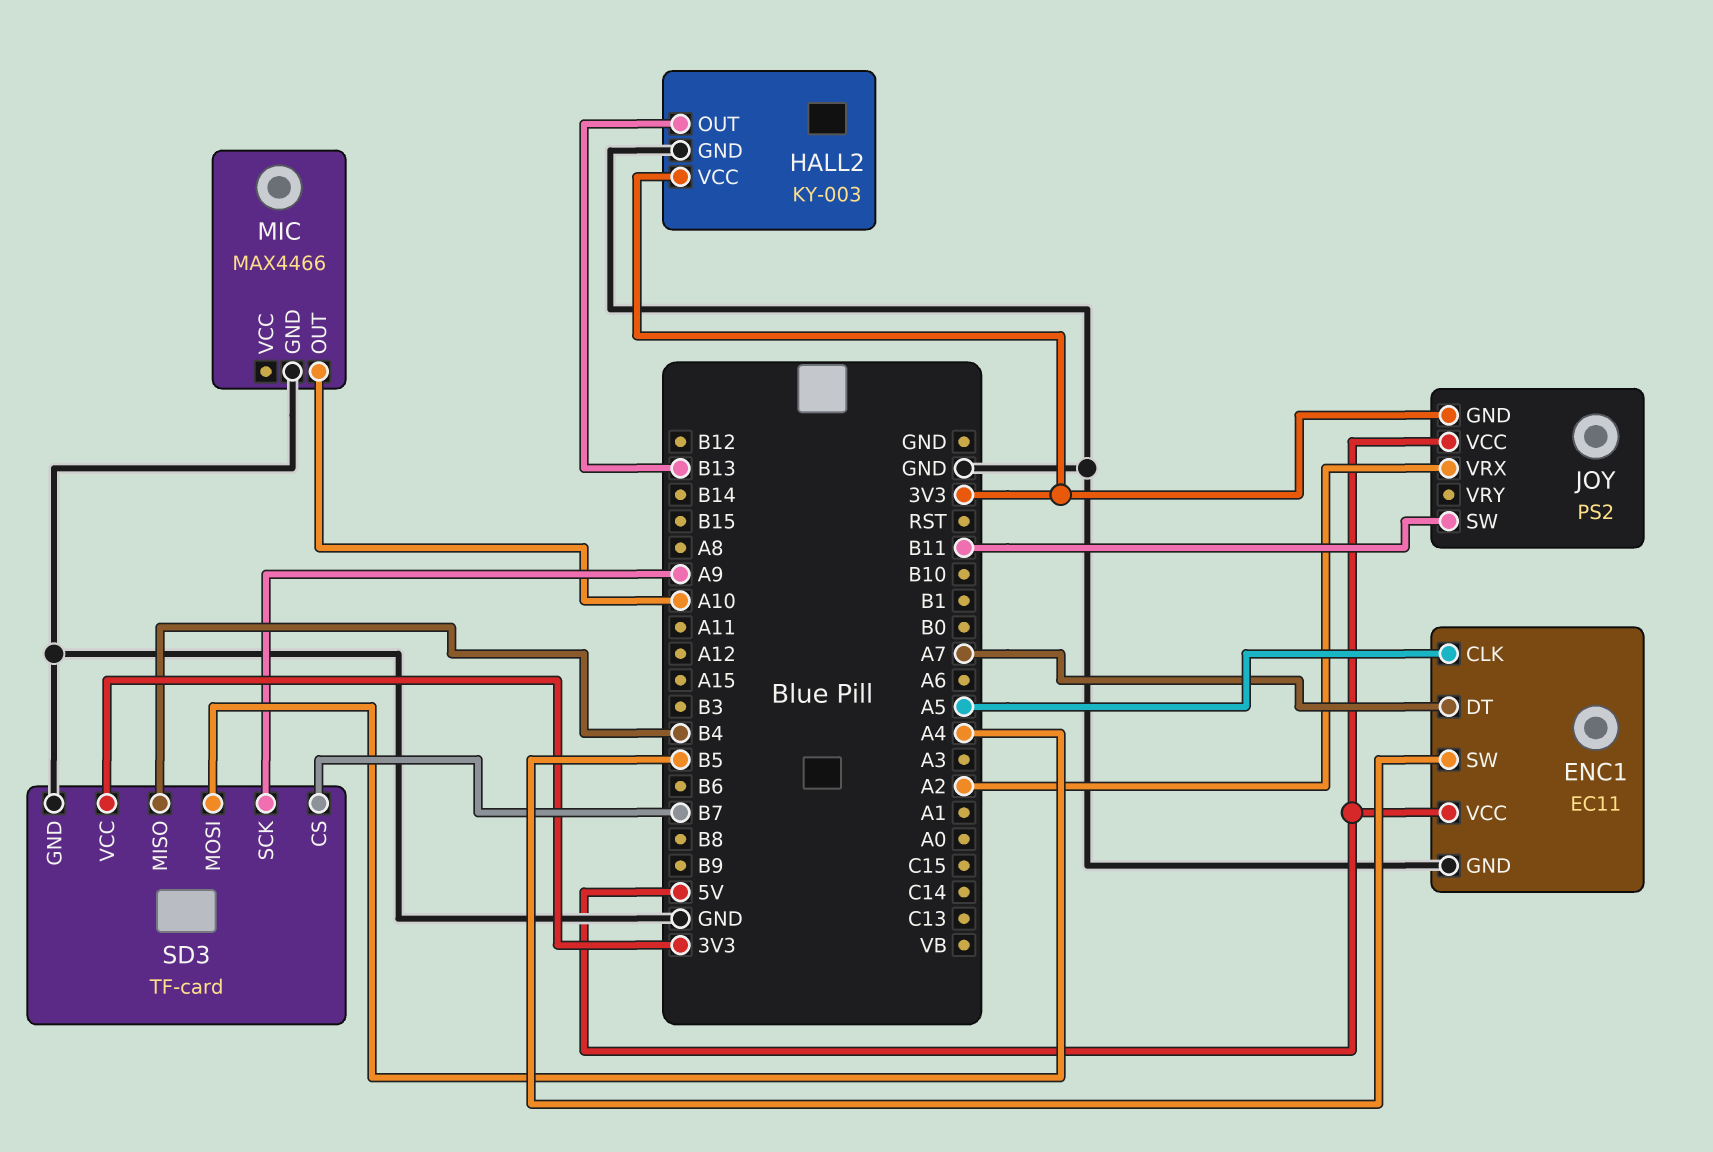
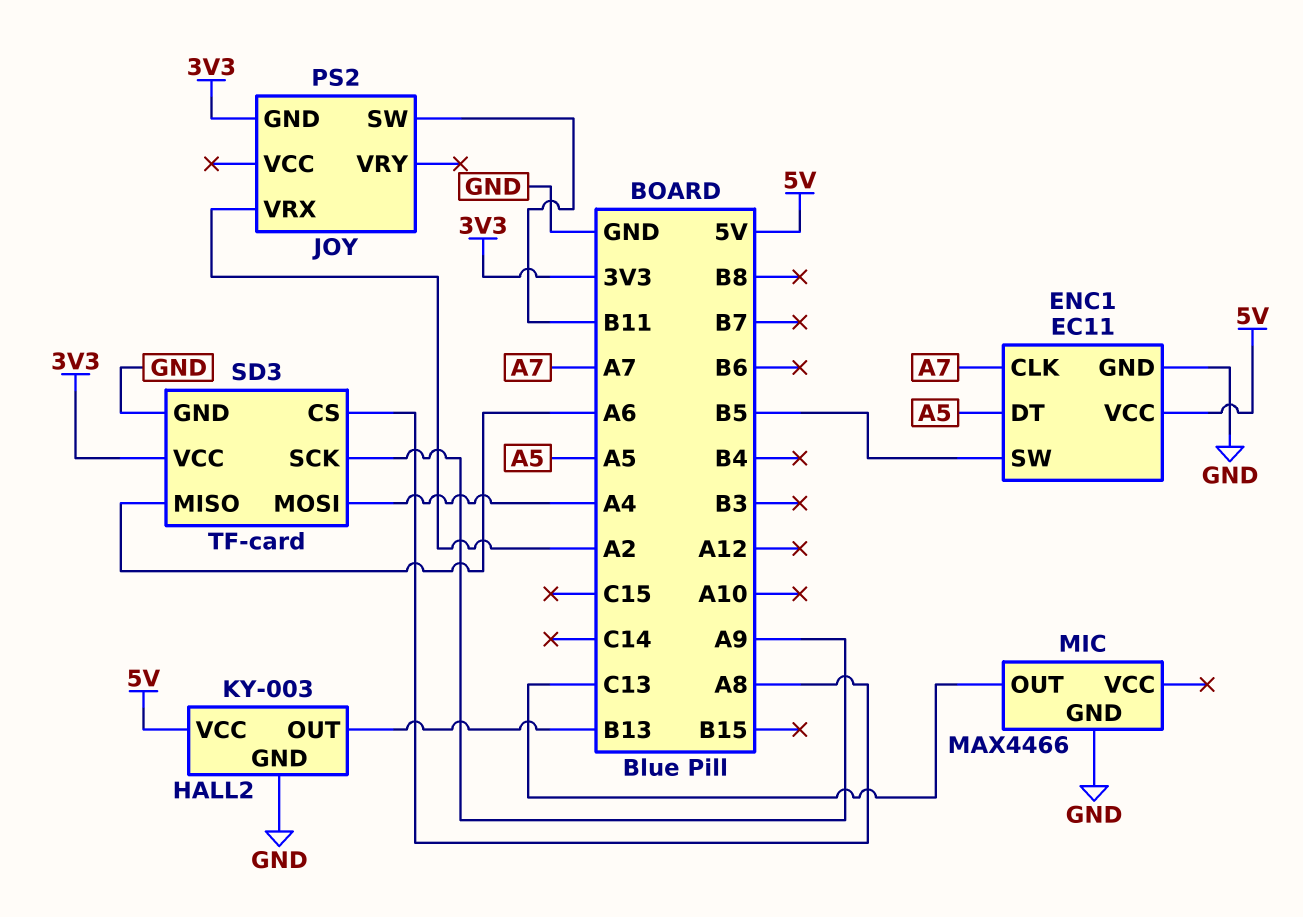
ENC1 pin CLK: A5 -> A7
ENC1 pin DT: A7 -> A5
HALL2 pin VCC: 3V3 -> 5V
JOY pin VCC: 5V -> none
MIC pin OUT: A10 -> C13
SD3 pin CS: B7 -> A8
SD3 pin MISO: B4 -> A6

